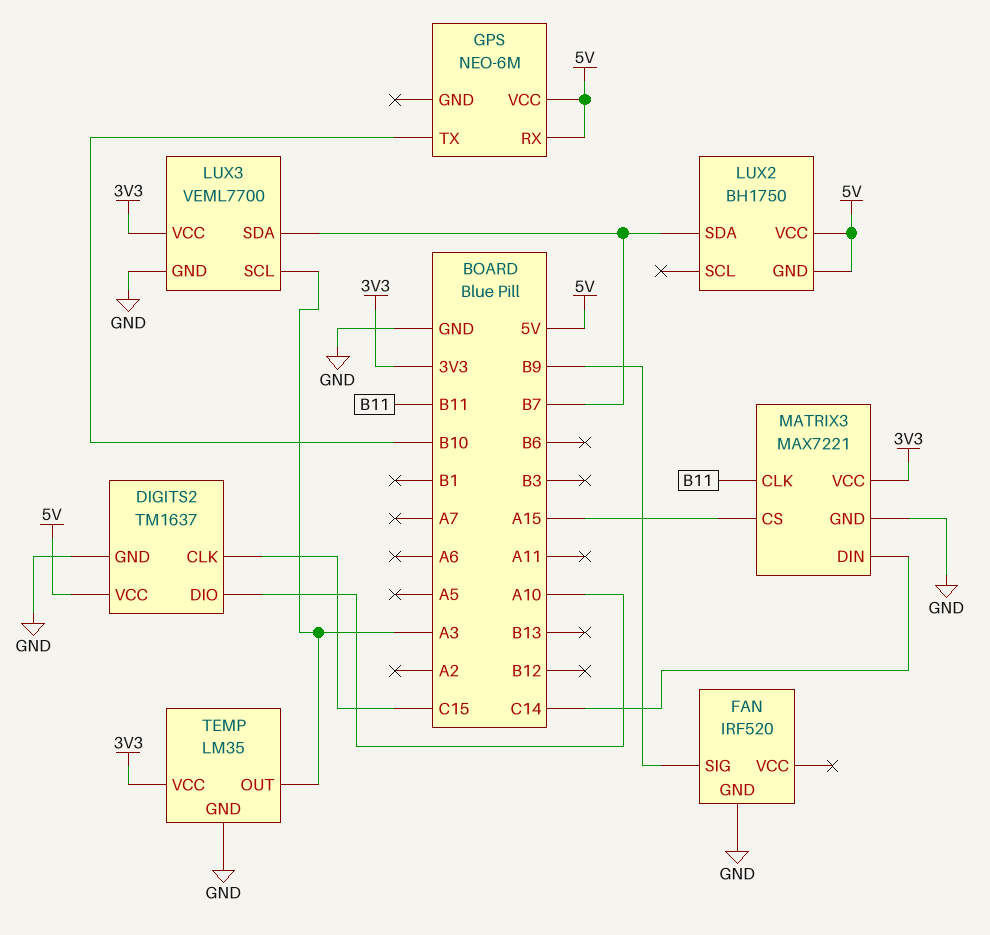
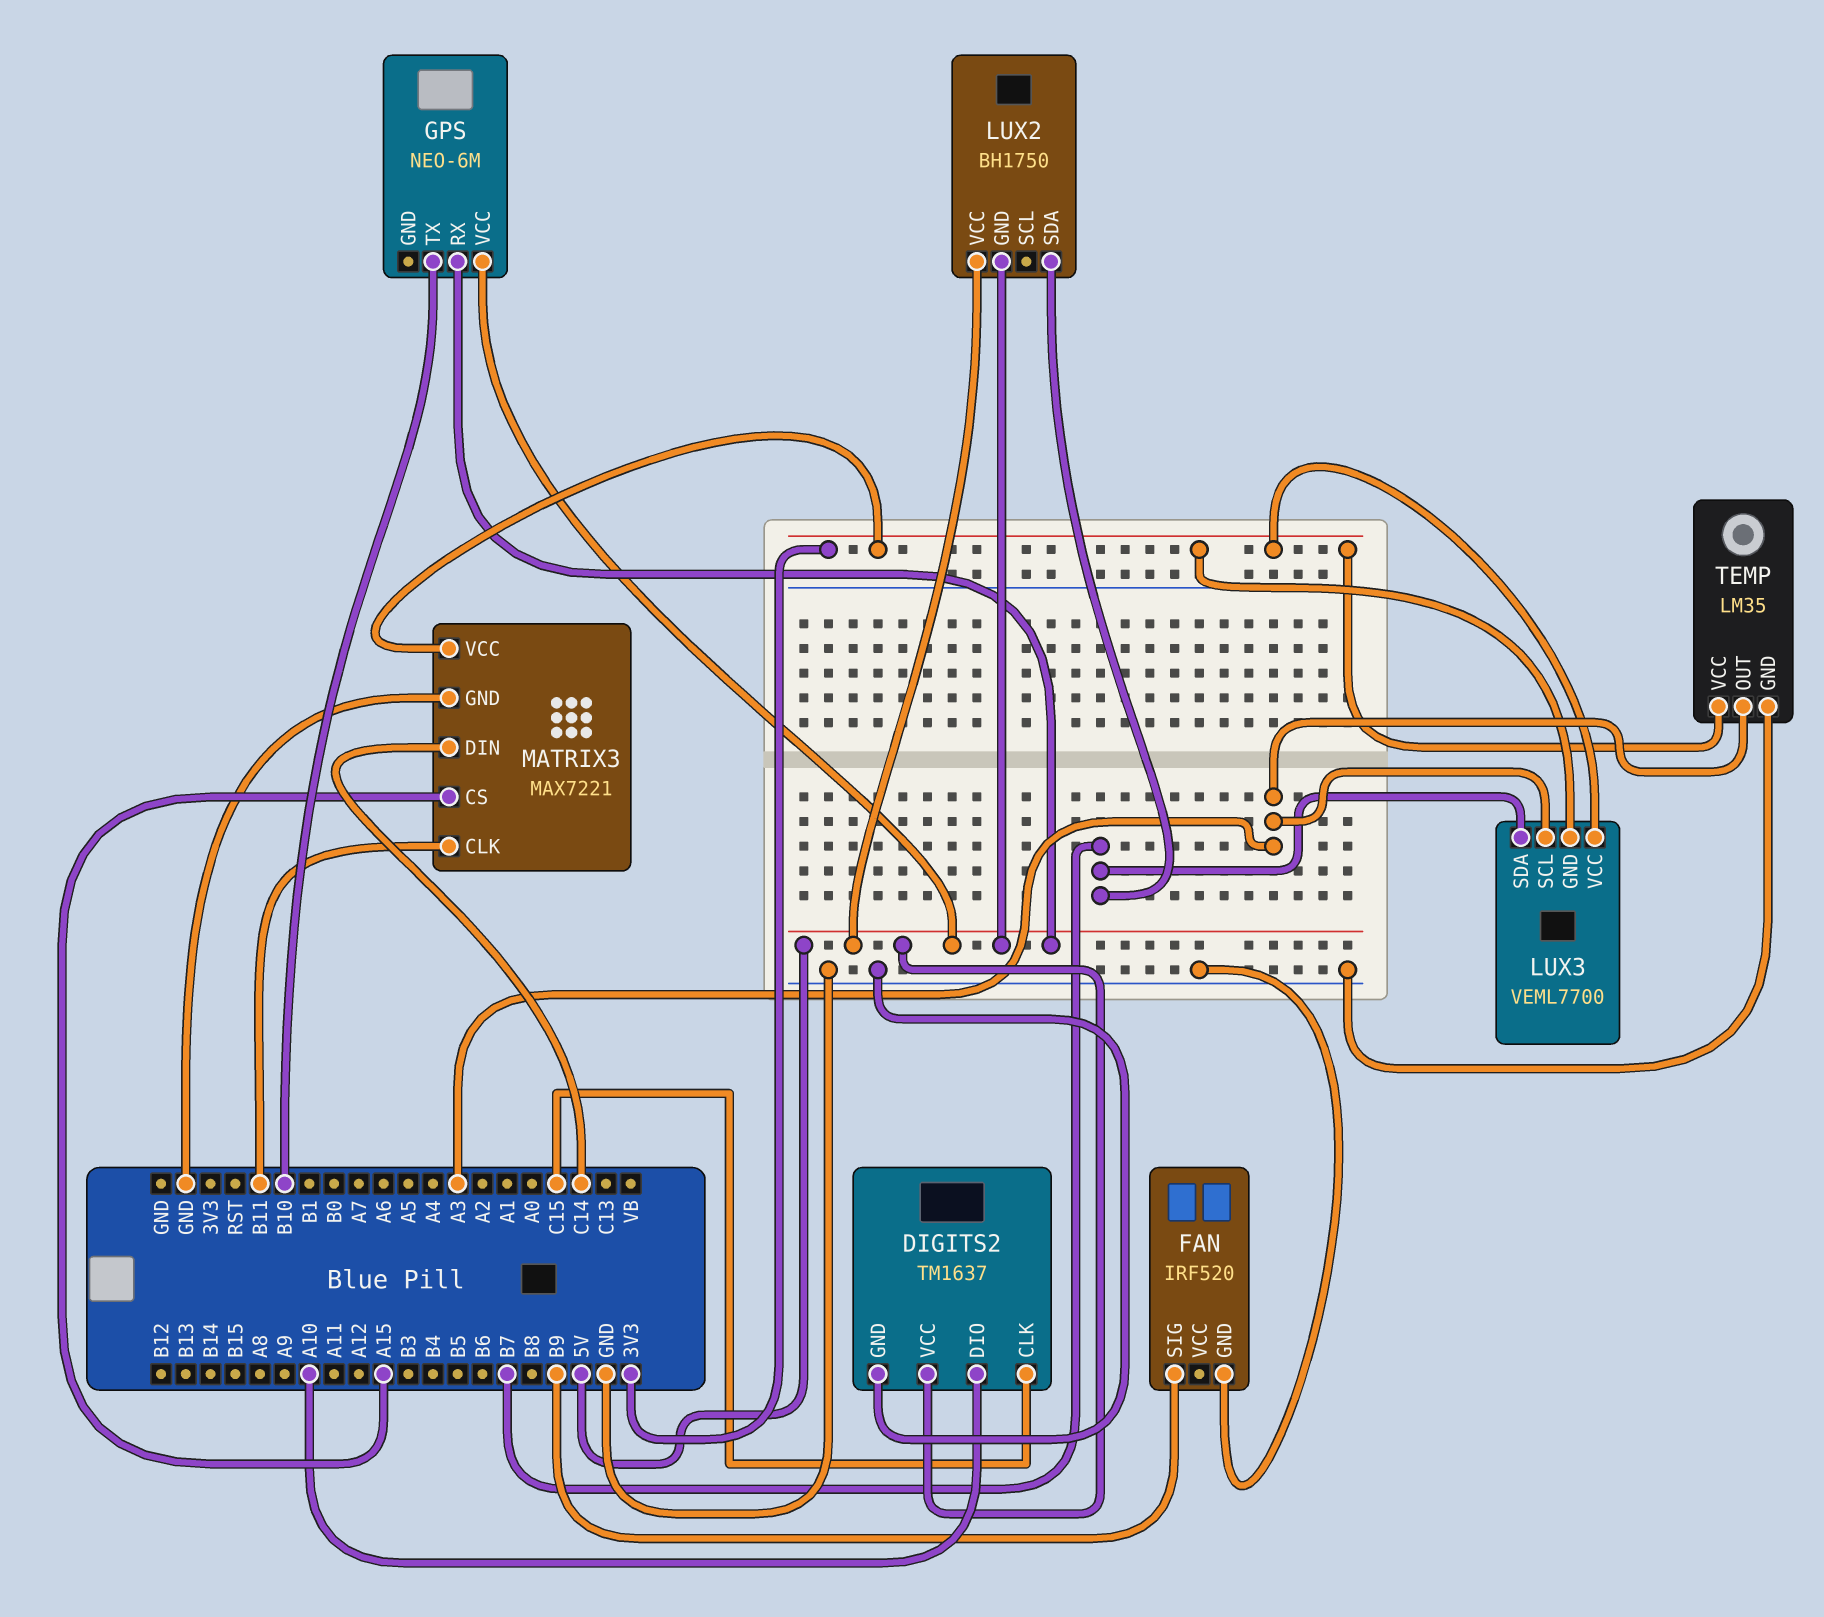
LUX3 pin GND: GND -> 3V3

